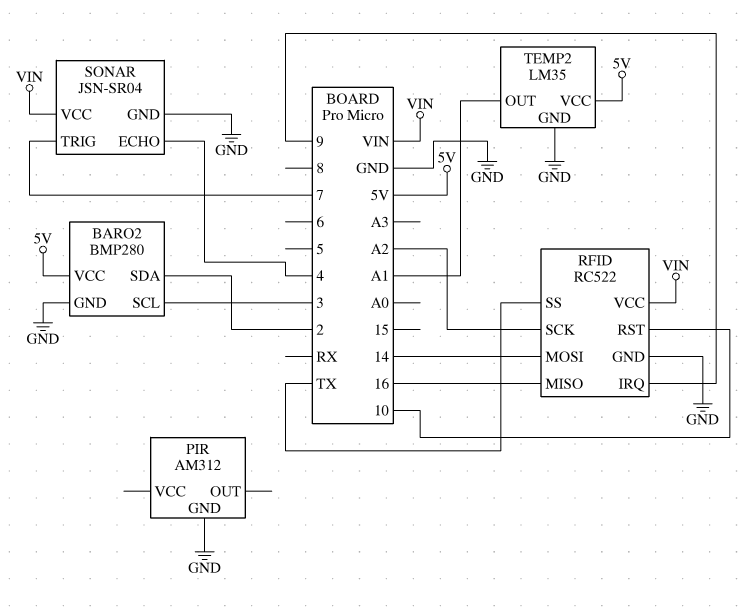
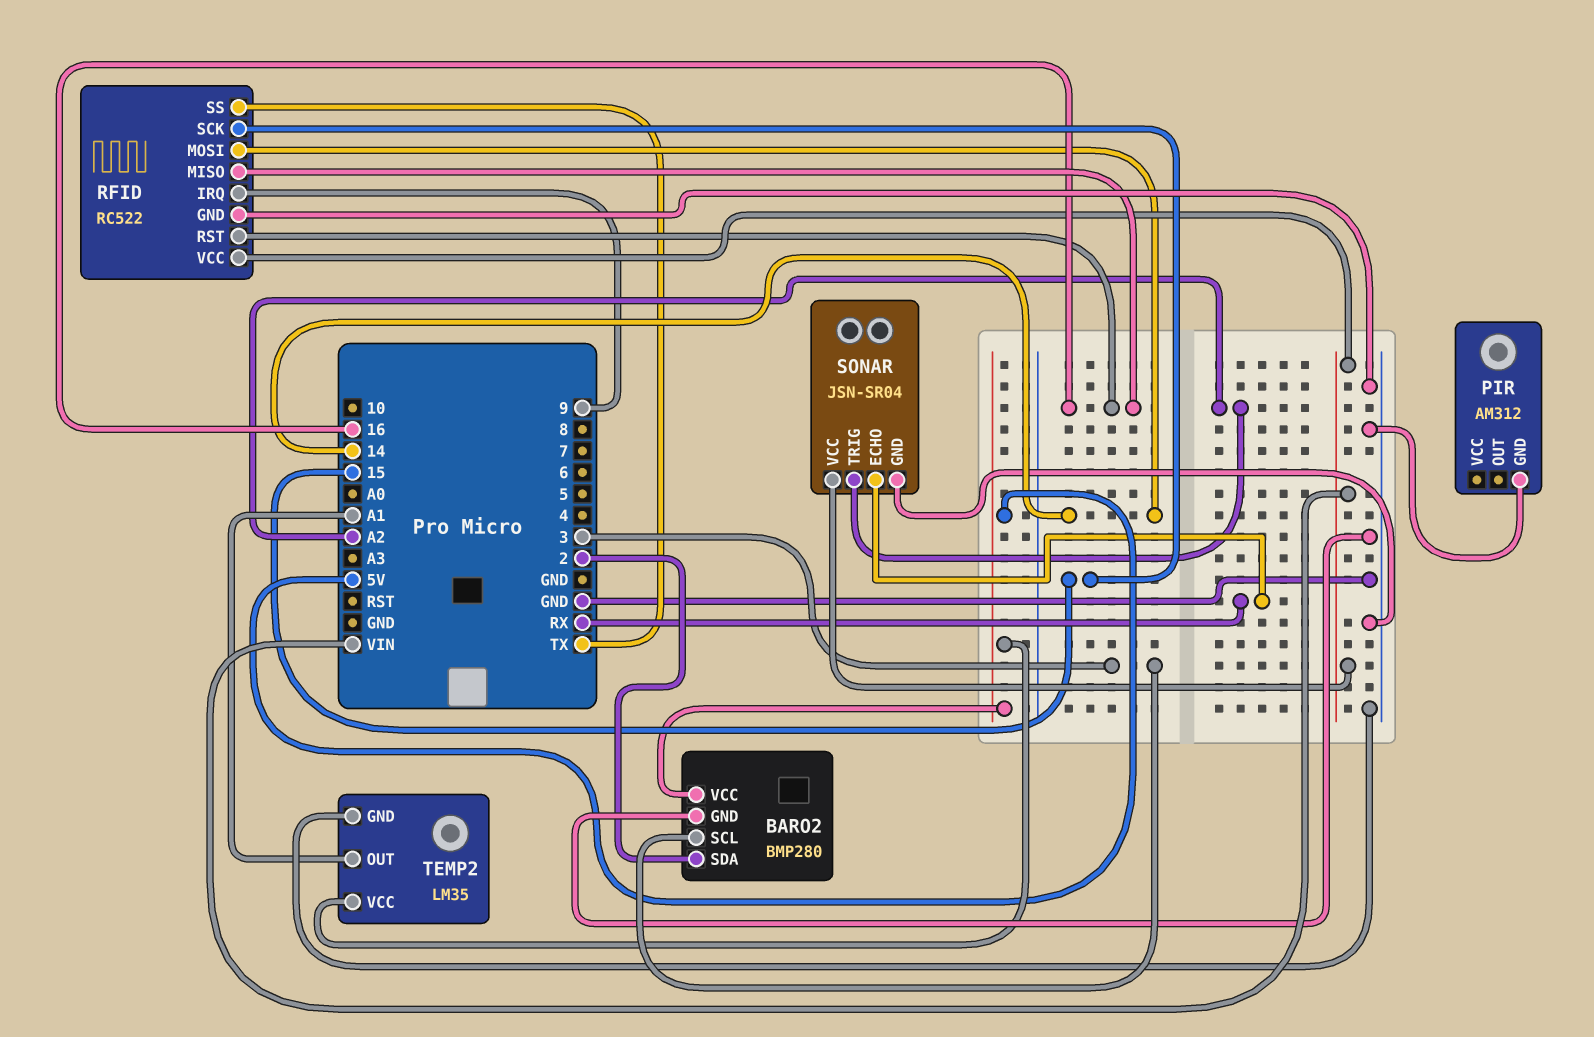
RFID pin RST: 10 -> 16
RFID pin SCK: A2 -> 15
SONAR pin ECHO: 4 -> RX
SONAR pin TRIG: 7 -> A2

